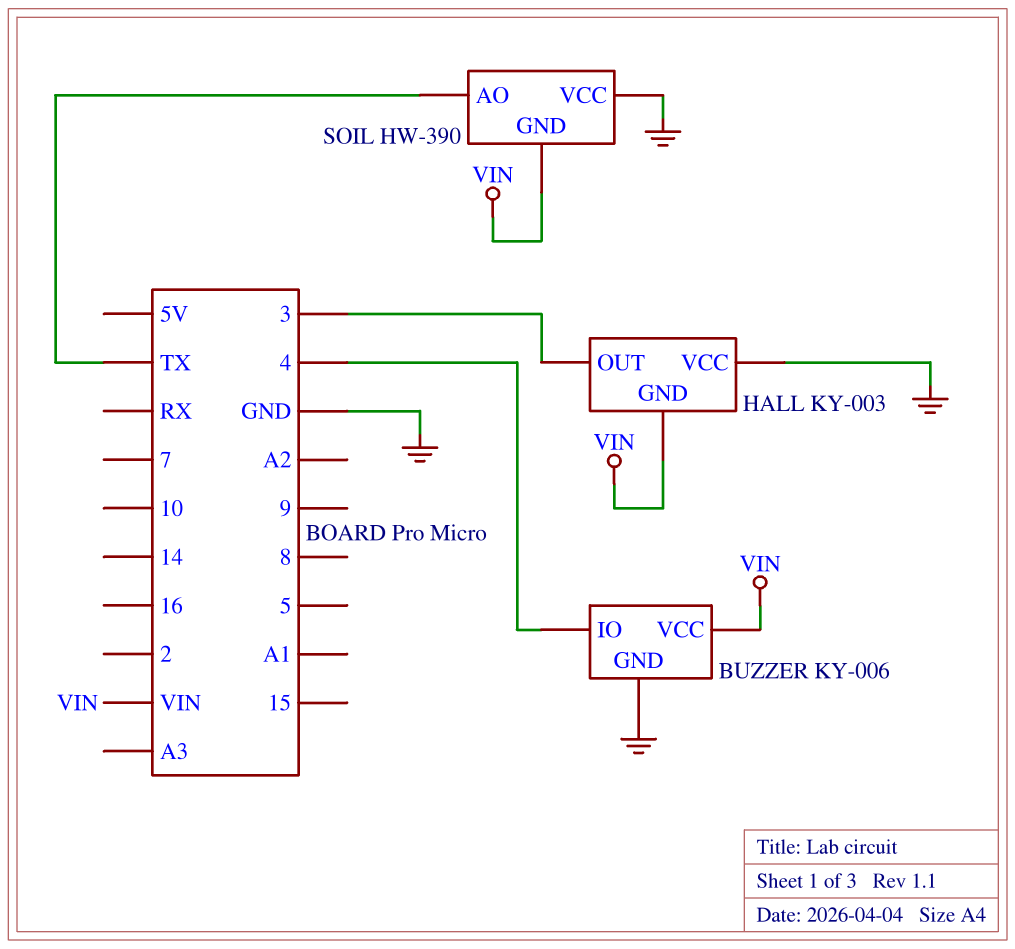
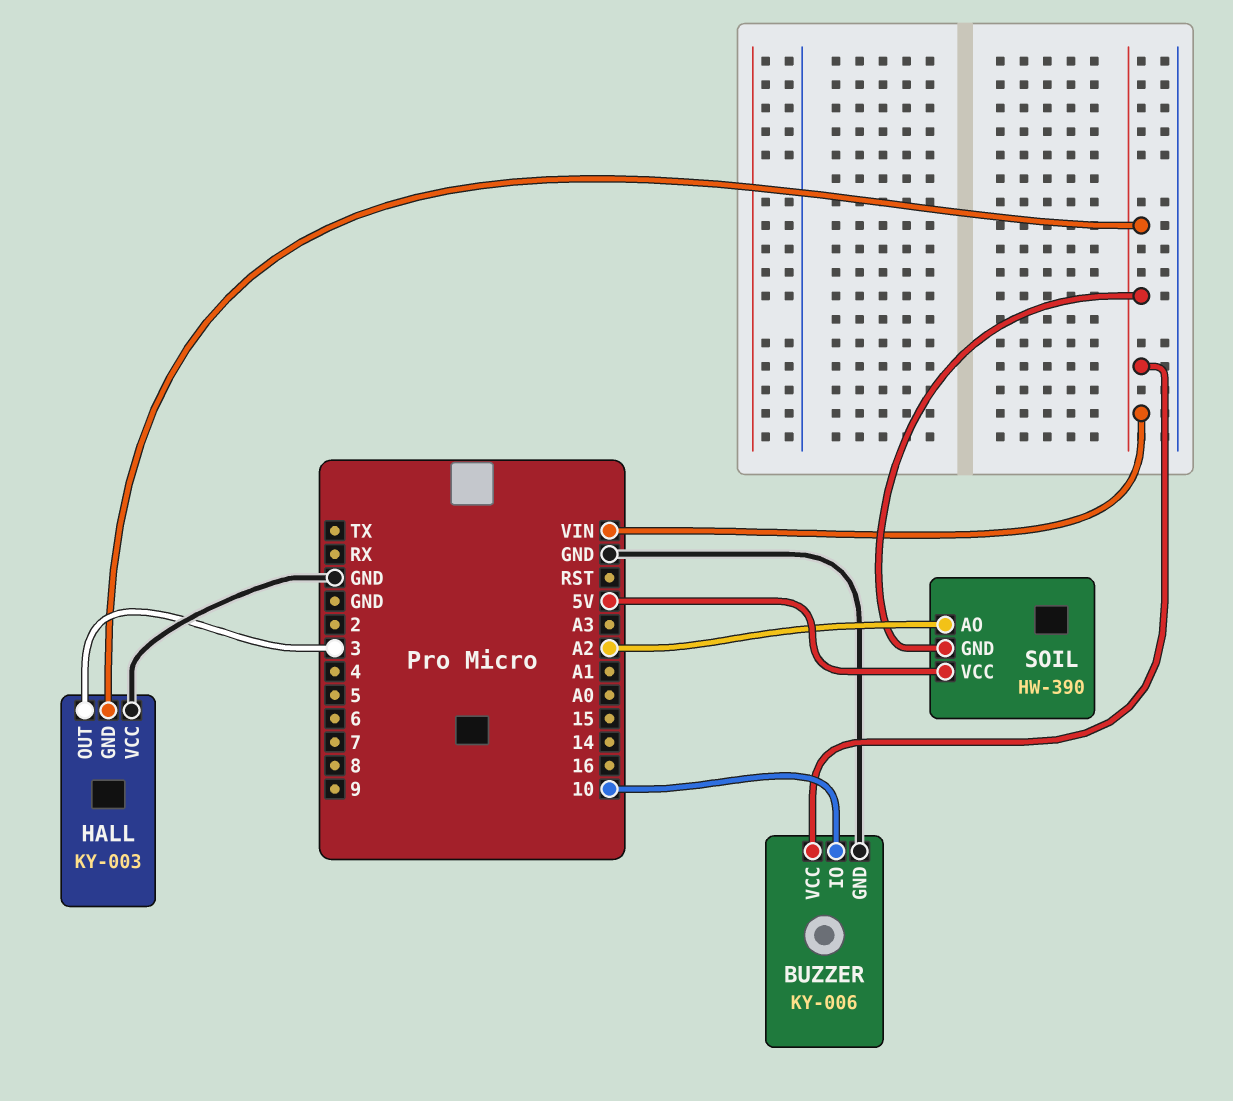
BUZZER pin IO: 4 -> 10
SOIL pin AO: TX -> A2
SOIL pin VCC: GND -> 5V

